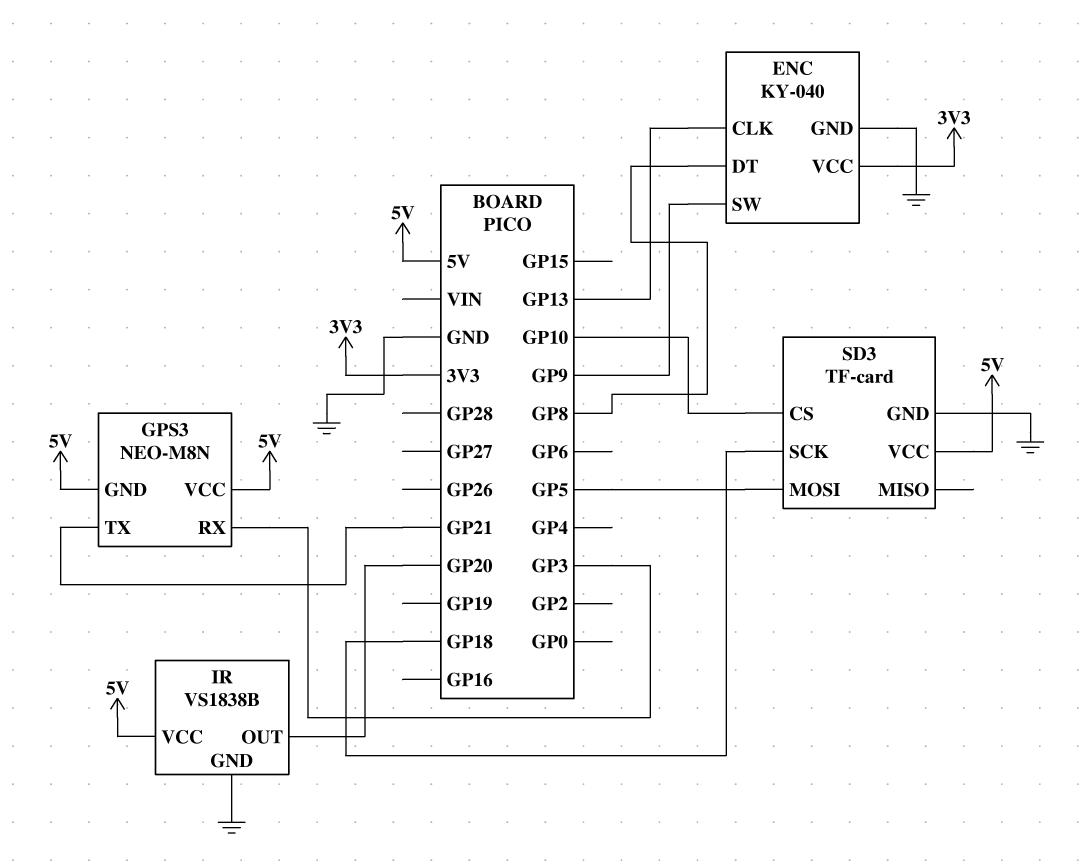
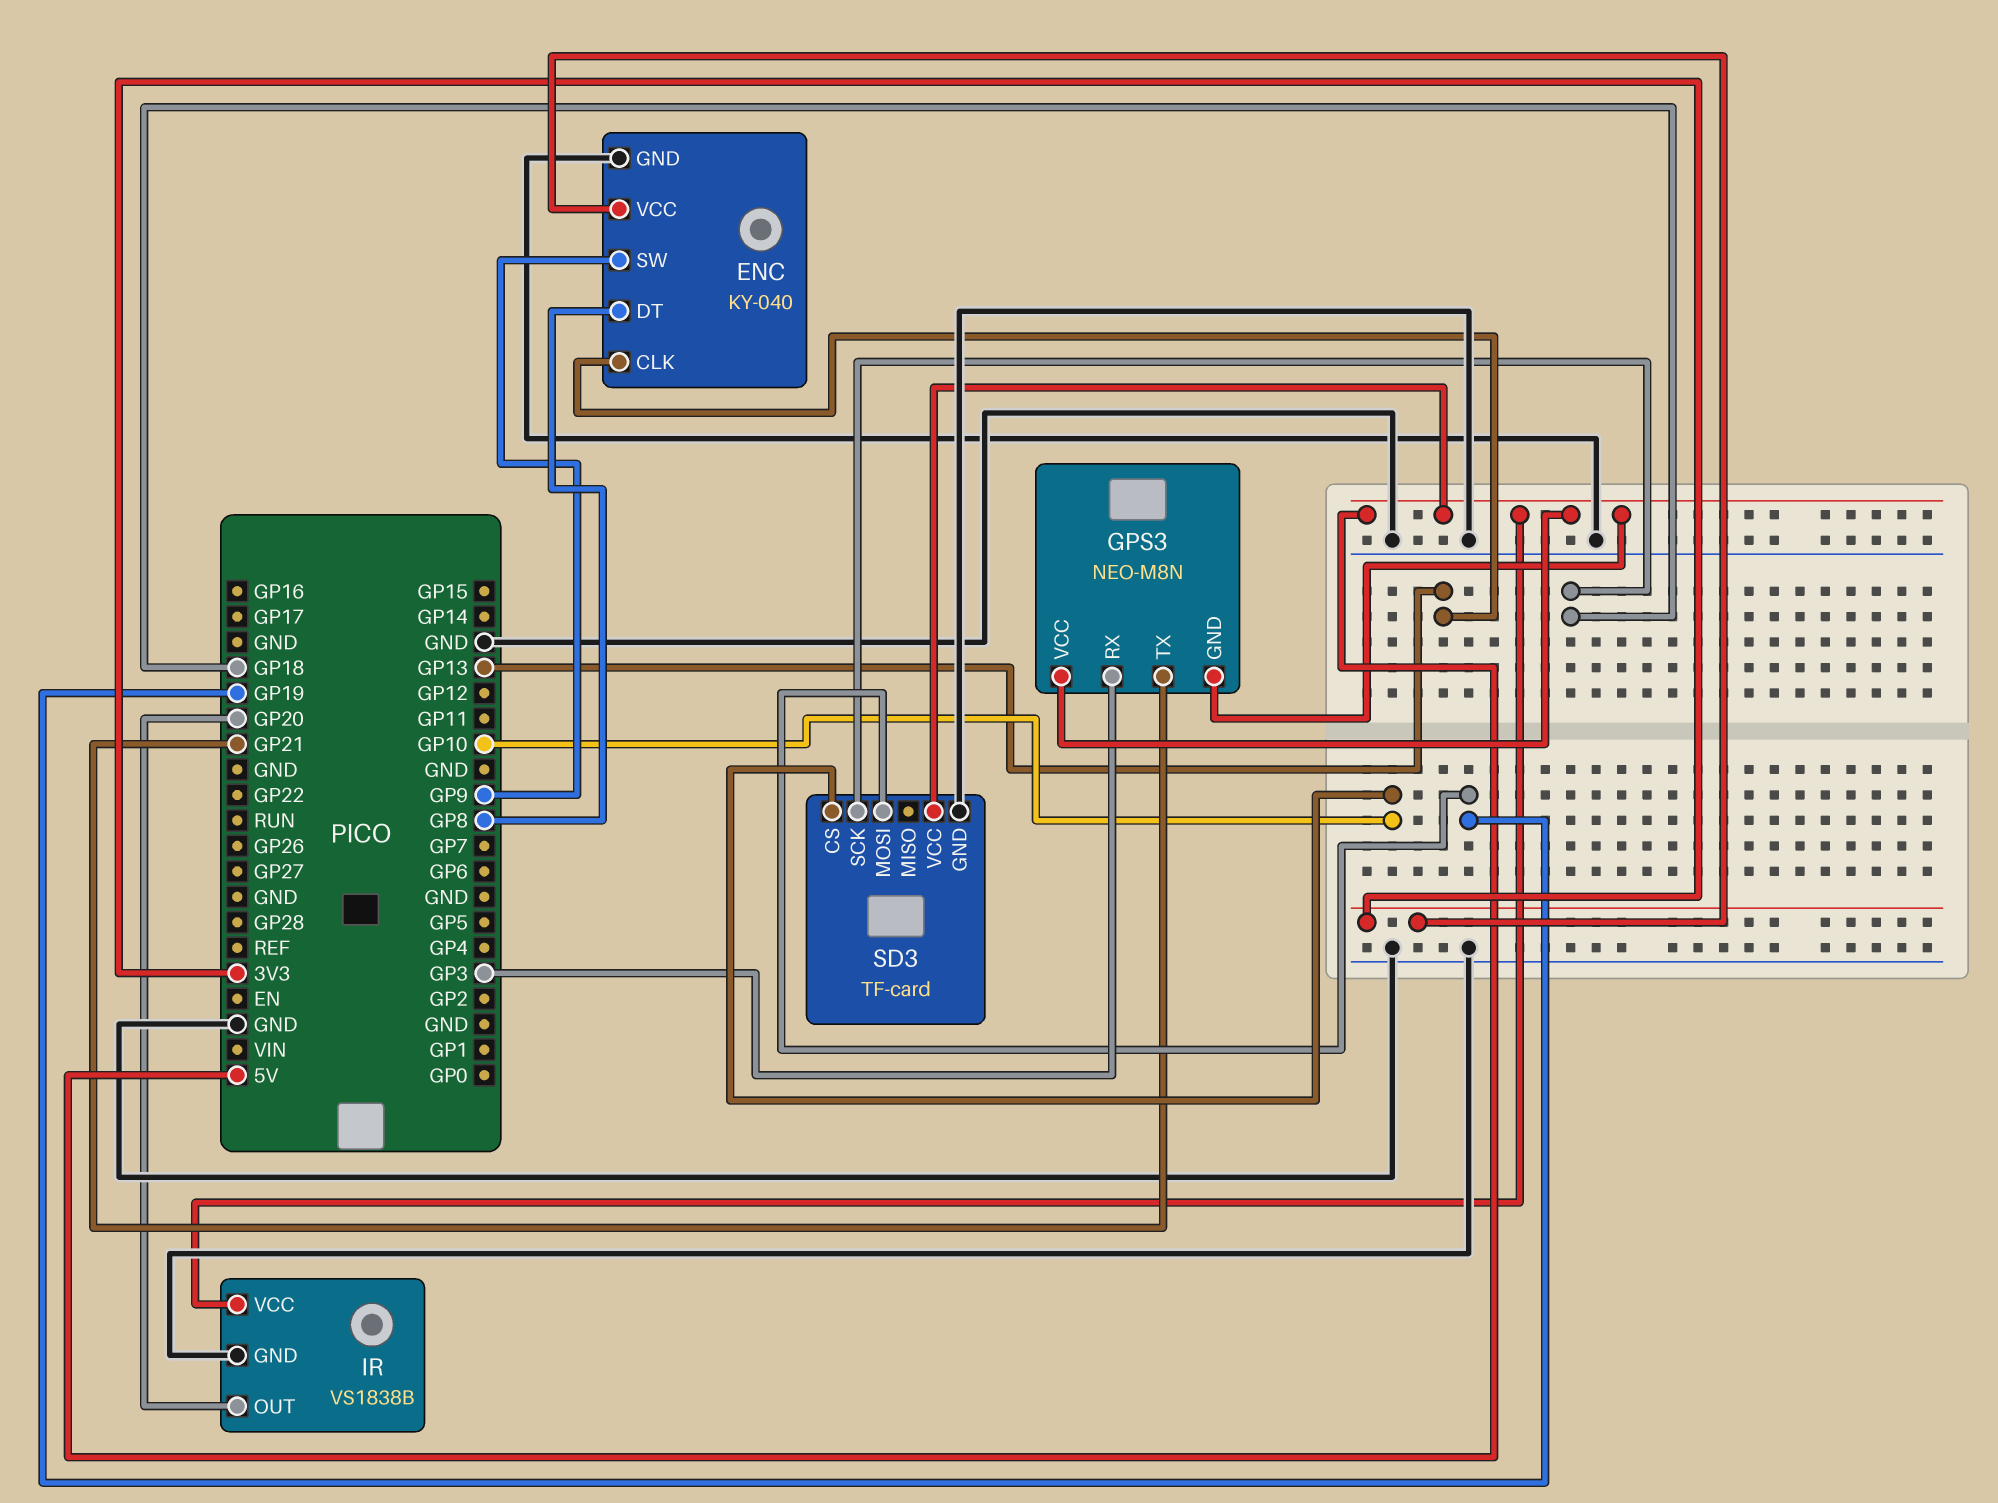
SD3 pin MOSI: GP5 -> GP19

